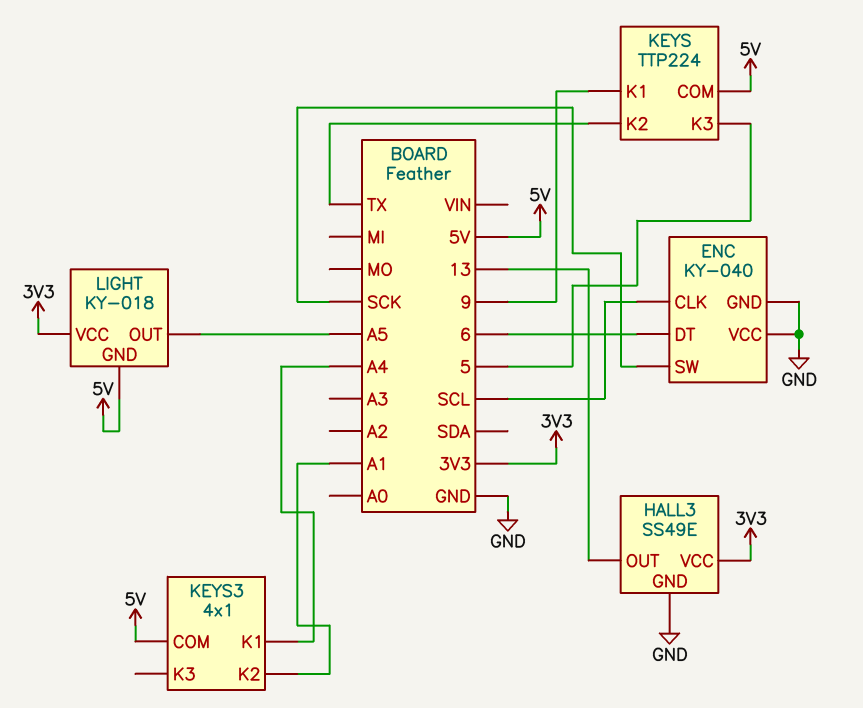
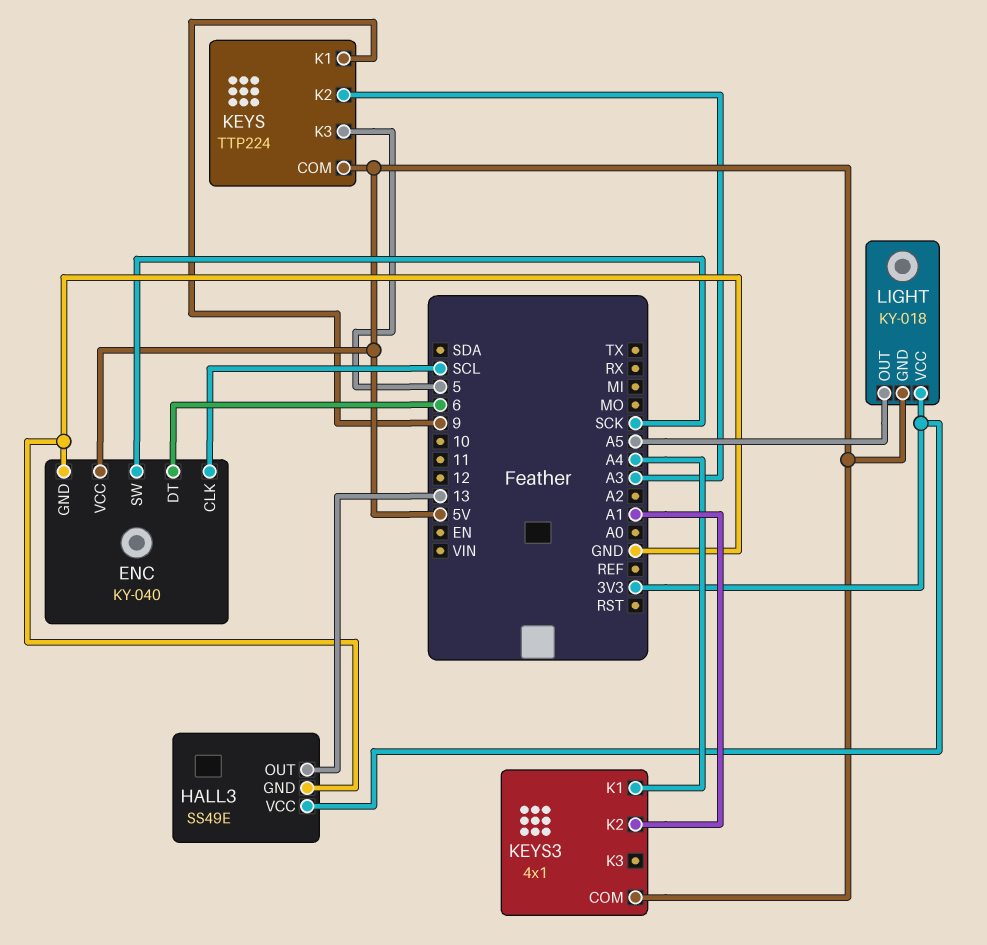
ENC pin VCC: GND -> 5V
KEYS pin K2: TX -> A3

